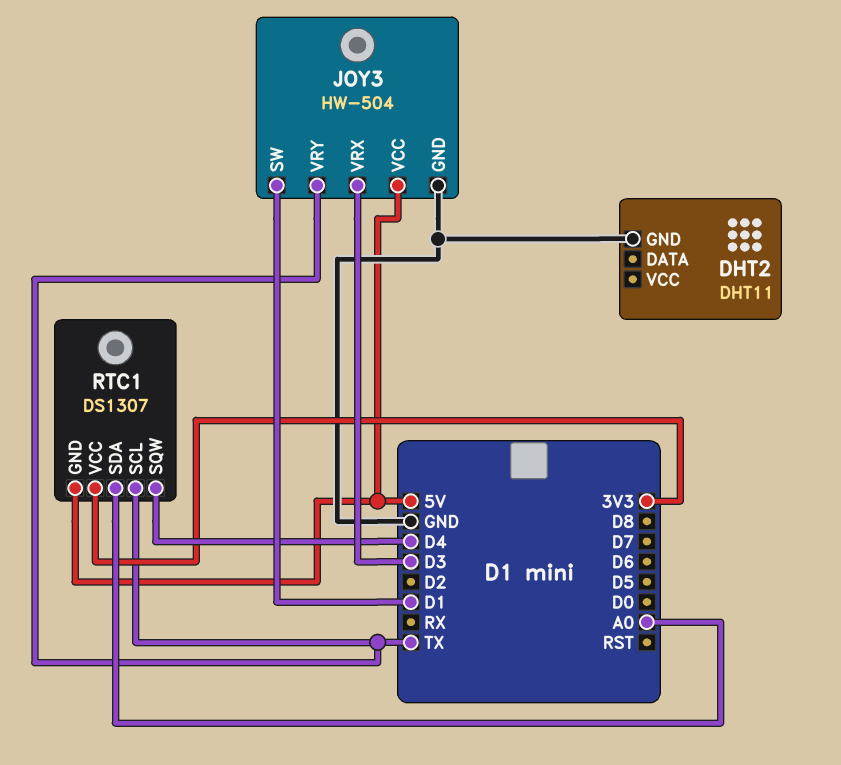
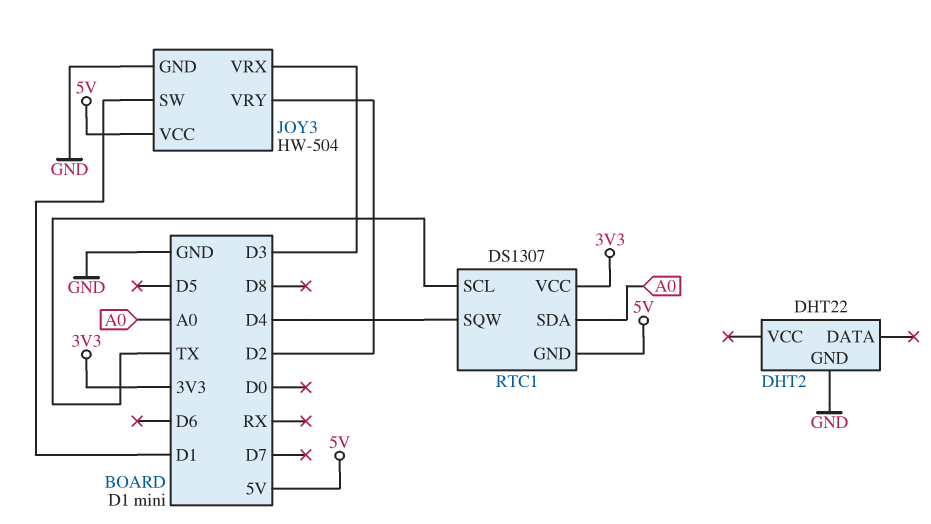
DHT2: DHT11 -> DHT22
JOY3 pin VRY: TX -> D2

